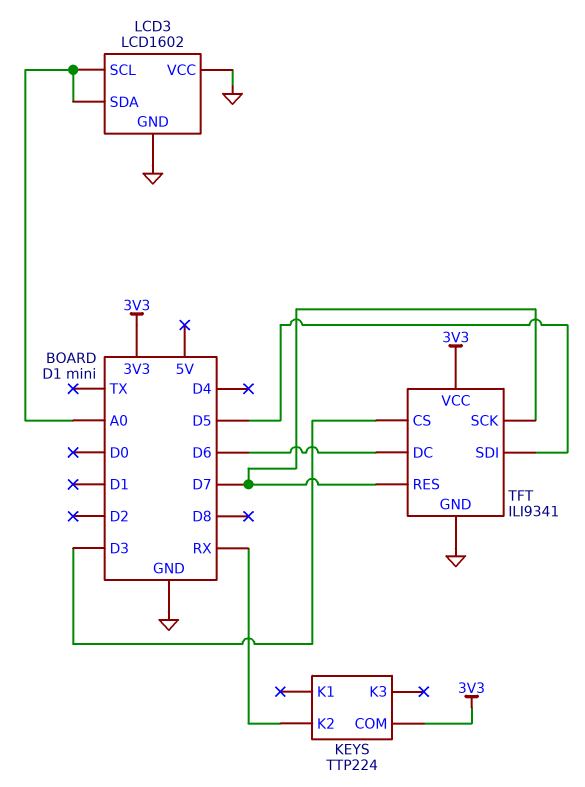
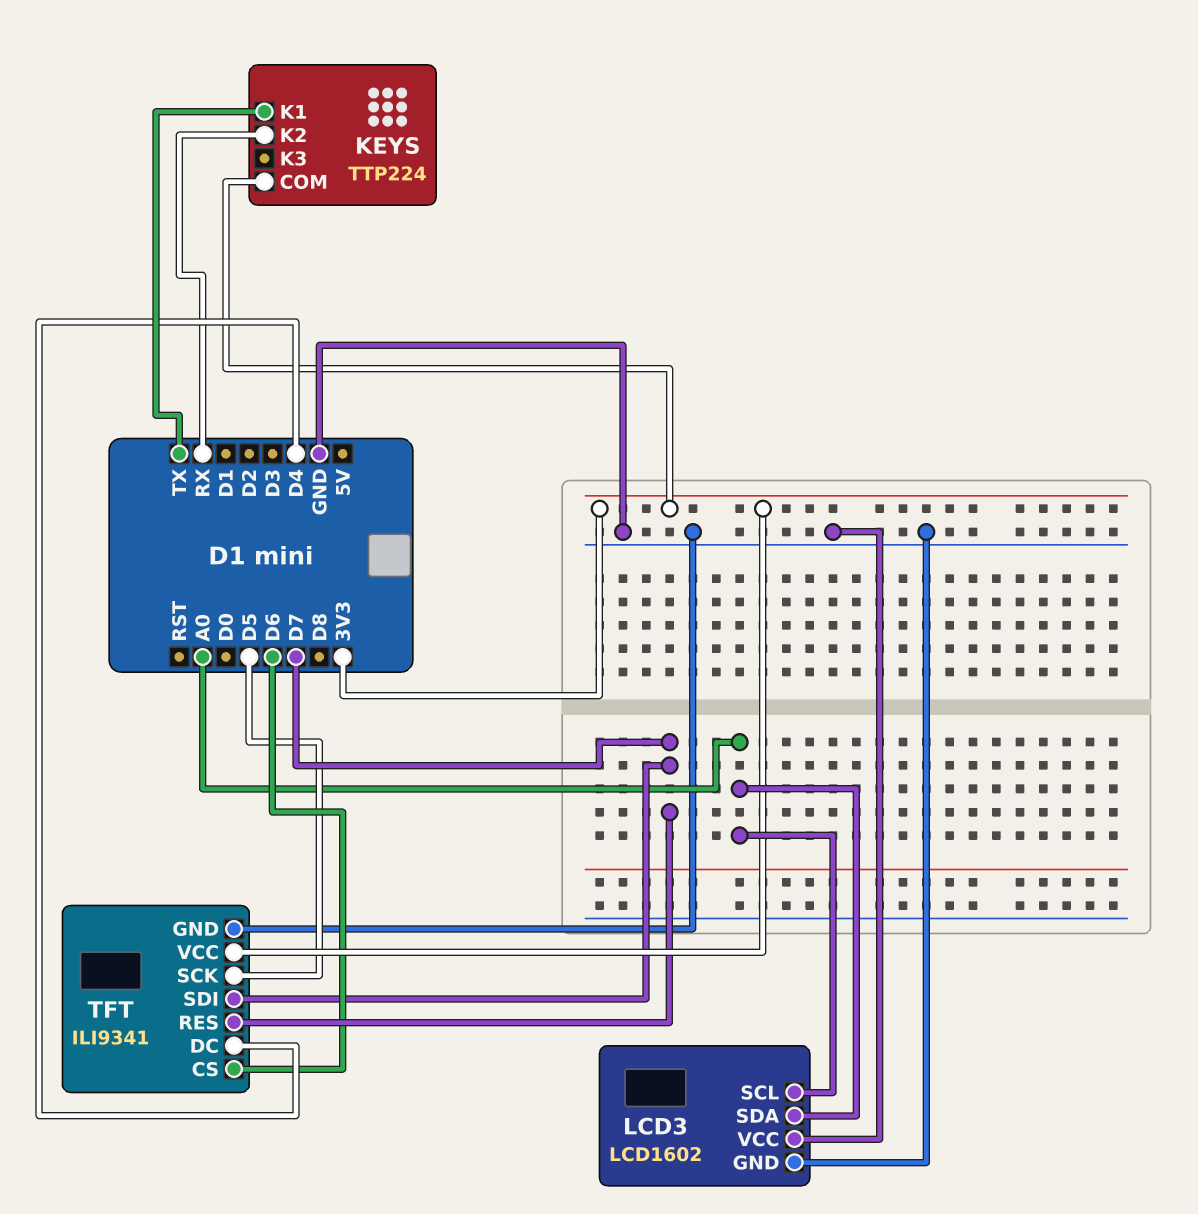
KEYS pin K1: none -> TX
TFT pin CS: D3 -> D6
TFT pin DC: D6 -> D4
TFT pin SCK: D7 -> D5
TFT pin SDI: D5 -> D7

